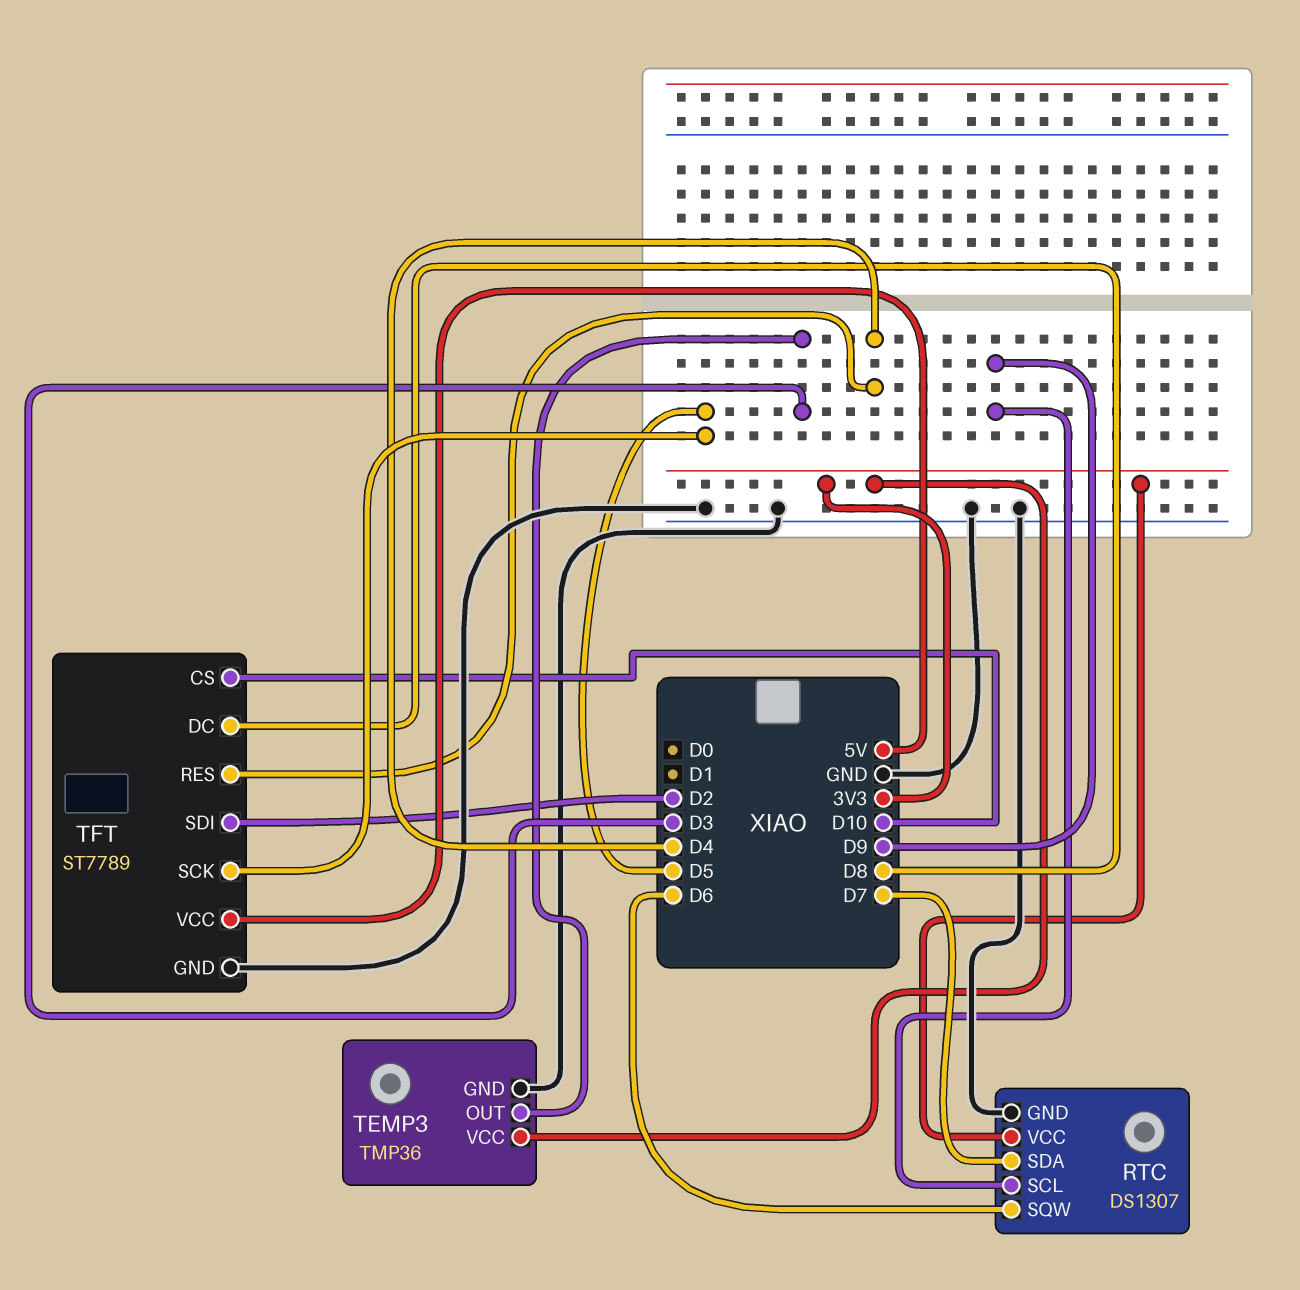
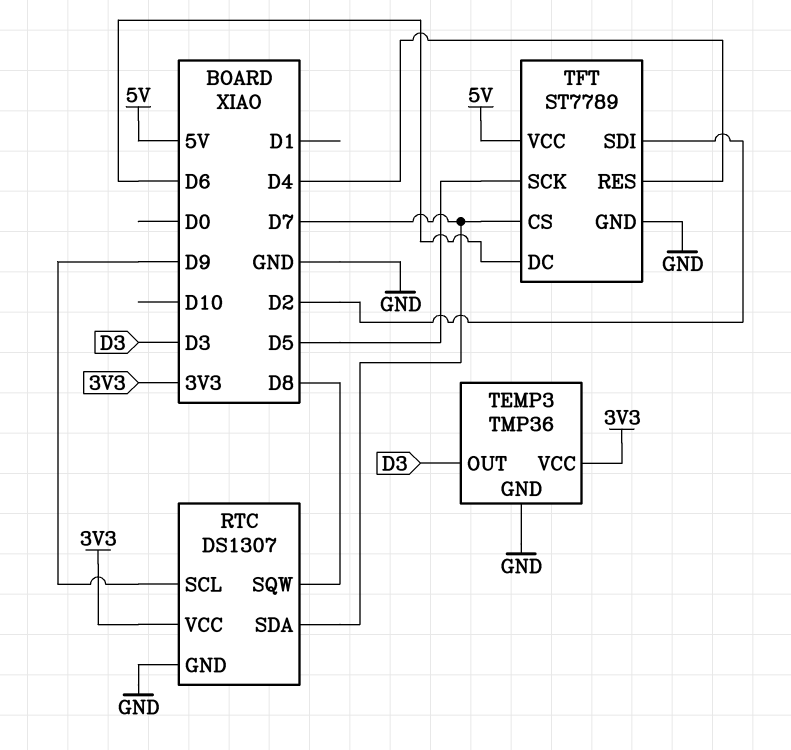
RTC pin SQW: D6 -> D8
TFT pin CS: D10 -> D7
TFT pin DC: D8 -> D6

